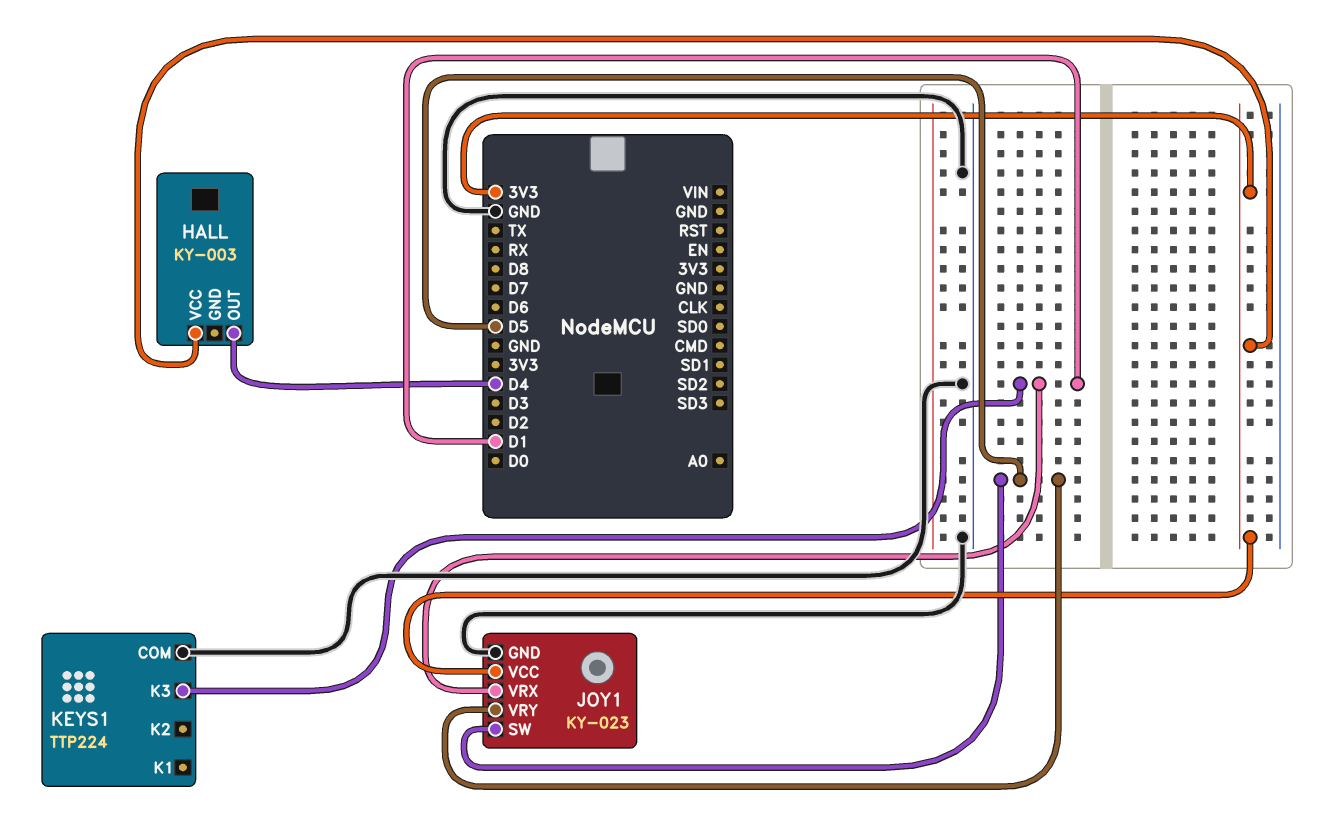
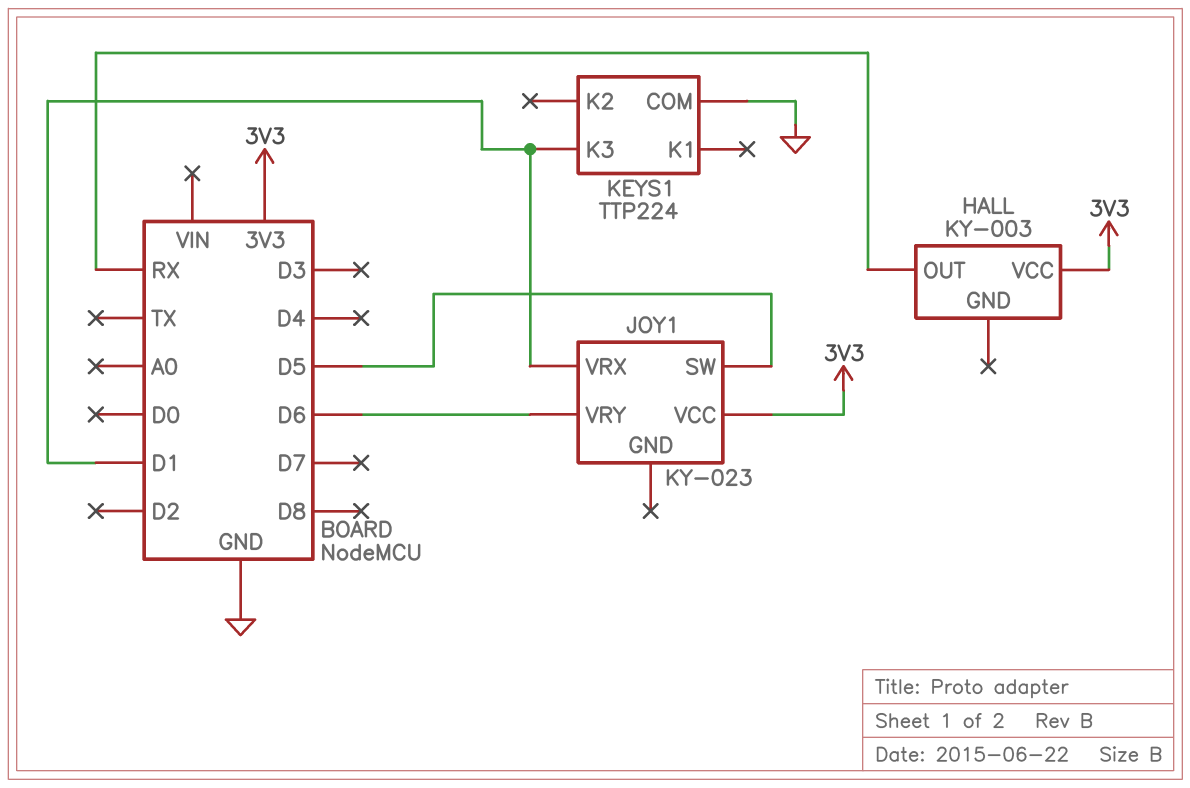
HALL pin OUT: D4 -> RX
JOY1 pin GND: GND -> none
JOY1 pin VRY: D5 -> D6

